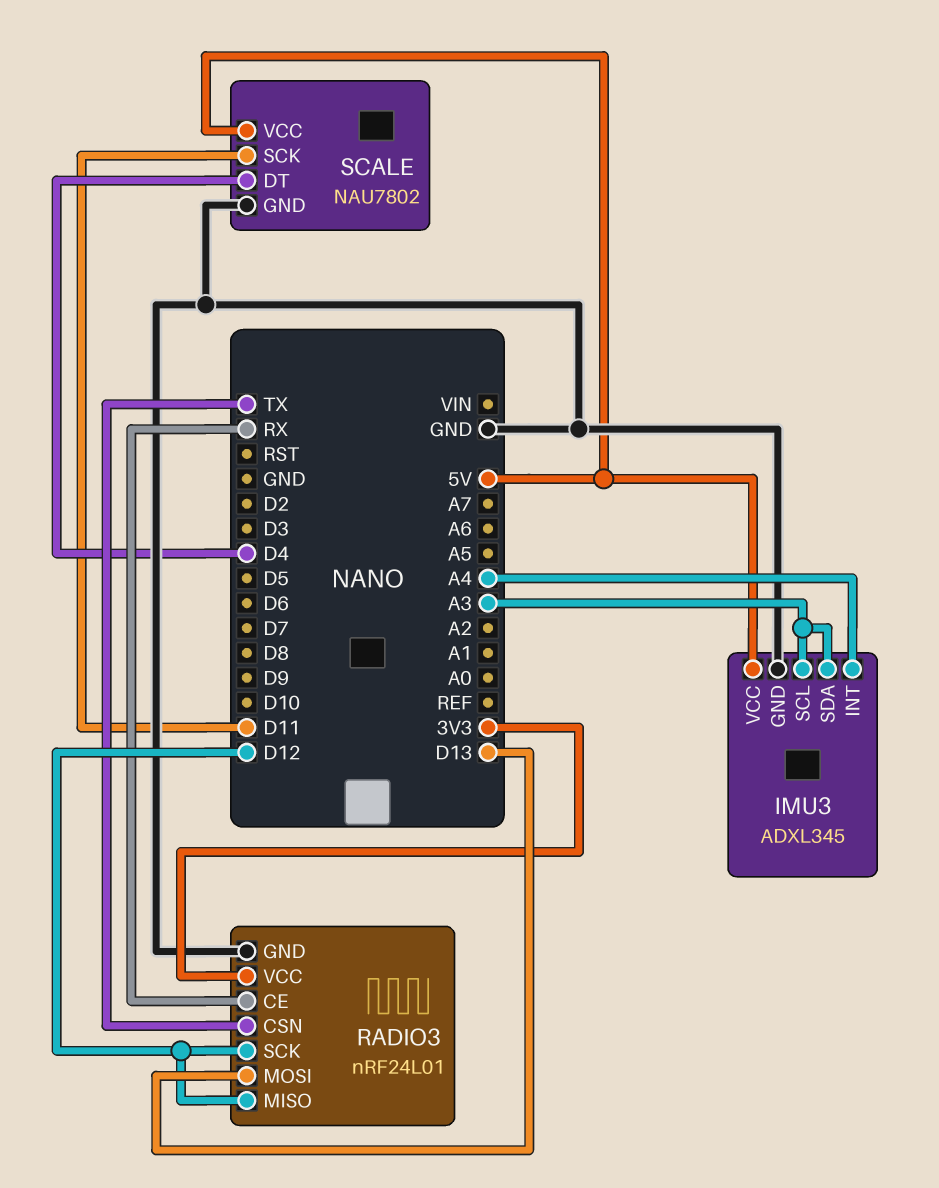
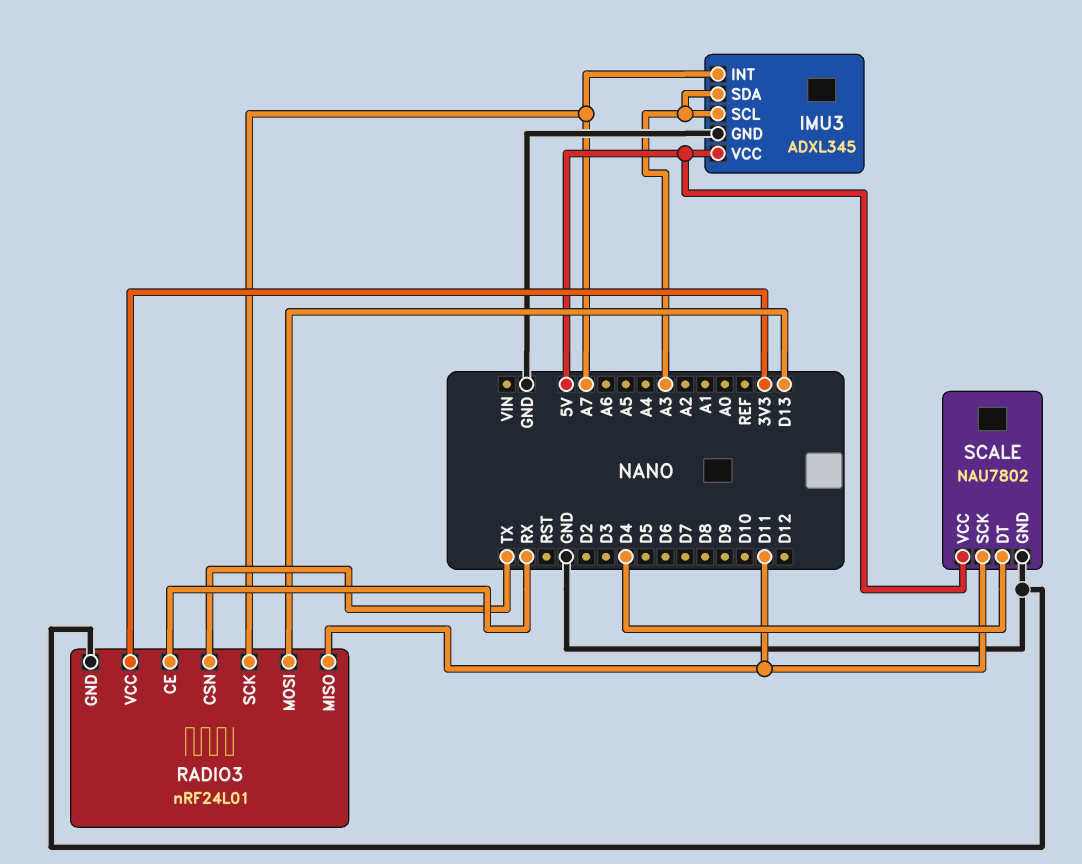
IMU3 pin INT: A4 -> A7
RADIO3 pin MISO: D12 -> D11
RADIO3 pin SCK: D12 -> A7

